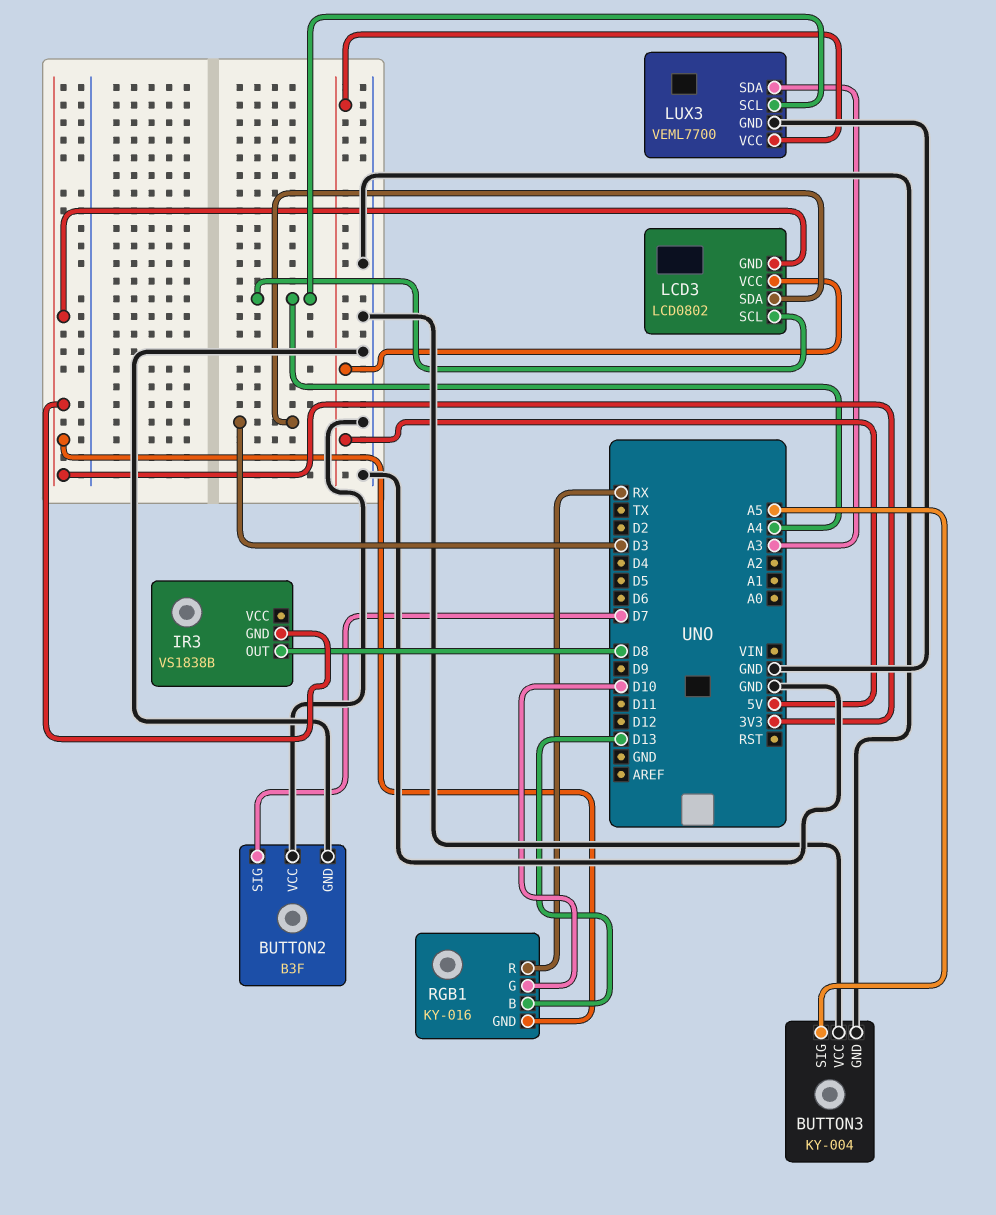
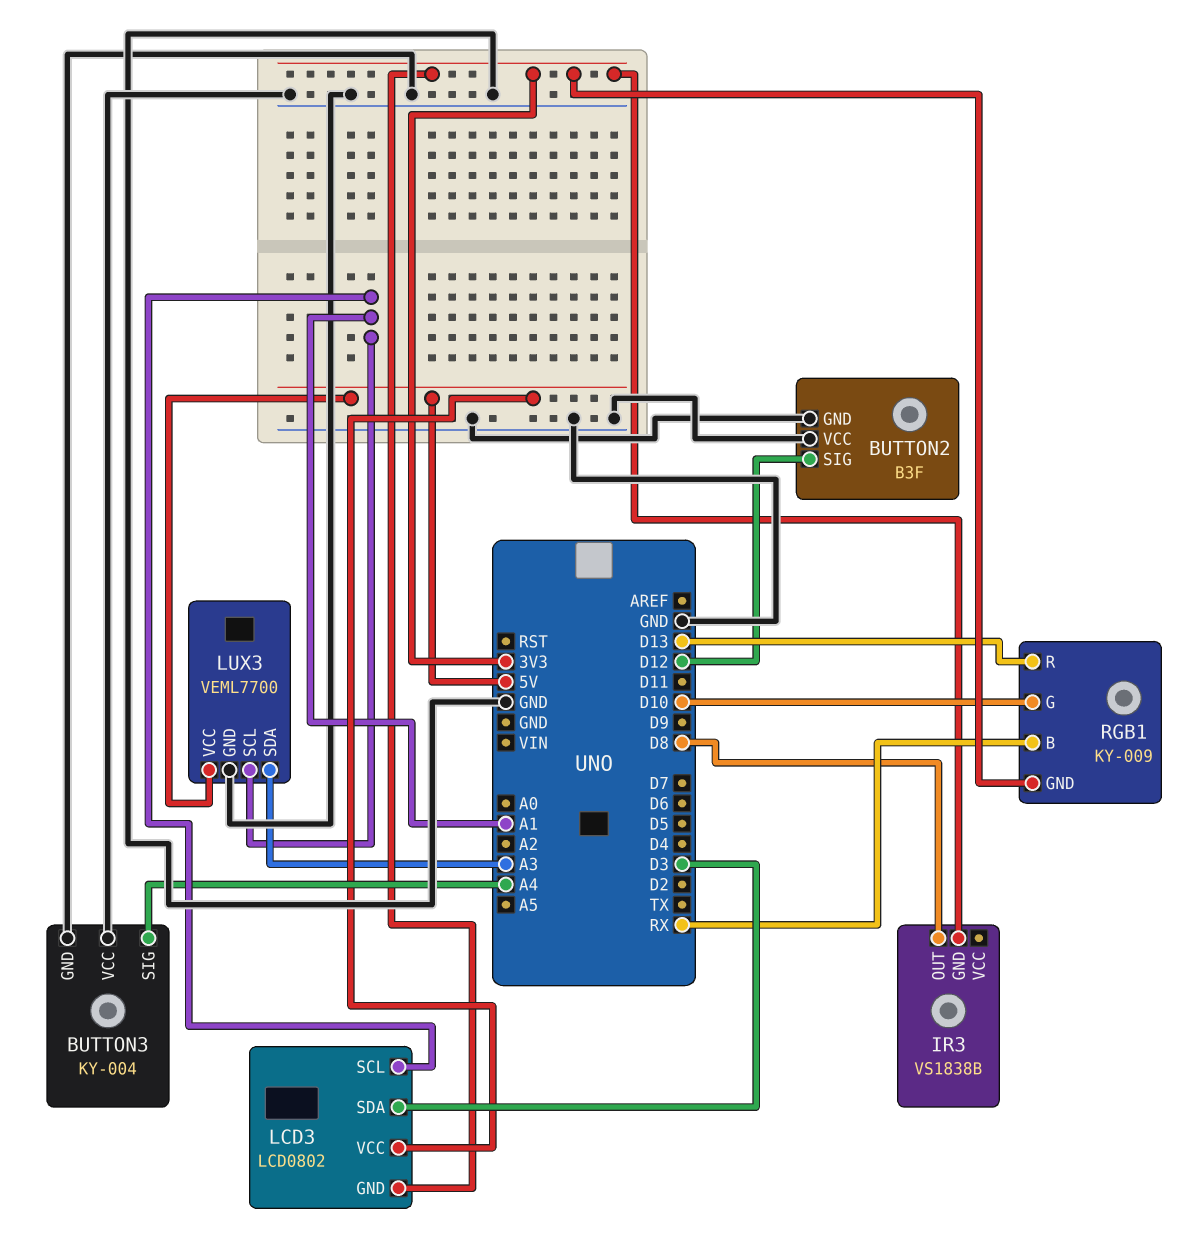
BUTTON2 pin SIG: D7 -> D12
BUTTON3 pin SIG: A5 -> A4
LCD3 pin SCL: A4 -> A1
LUX3 pin SCL: A4 -> A1
RGB1: KY-016 -> KY-009
RGB1 pin B: D13 -> RX
RGB1 pin R: RX -> D13

